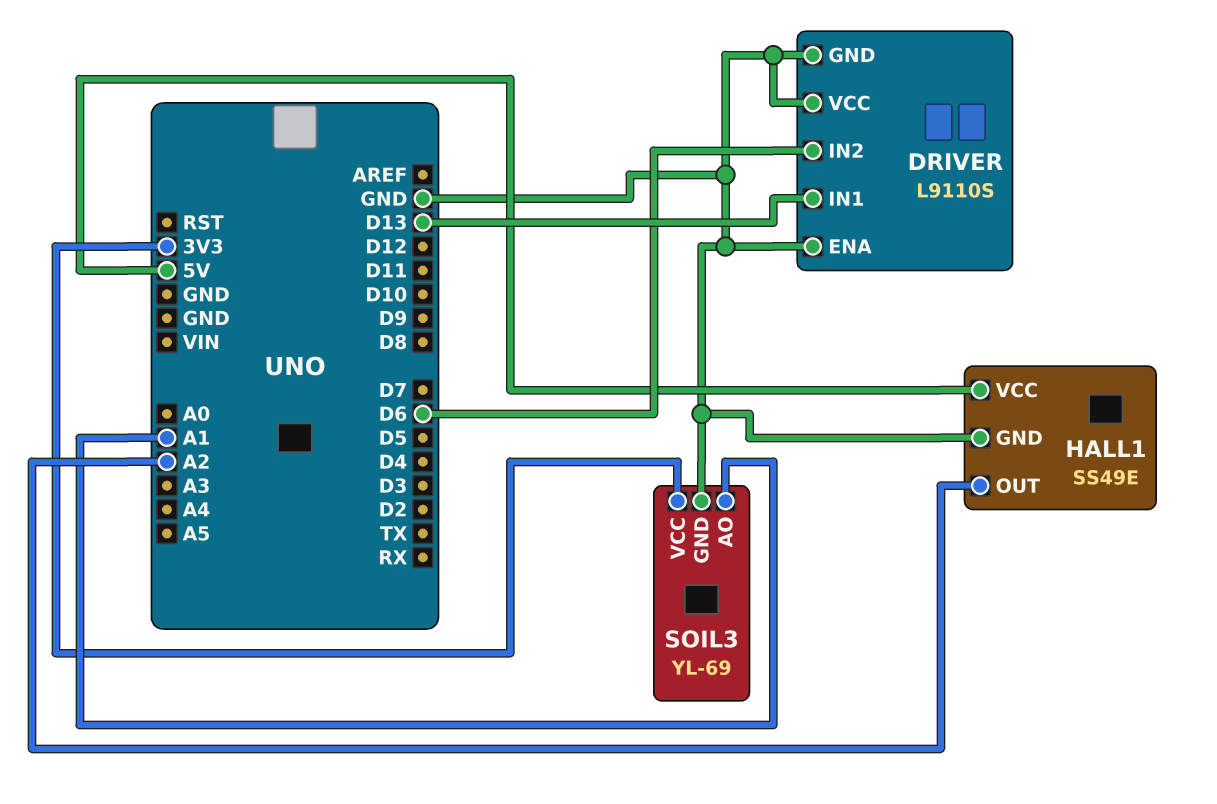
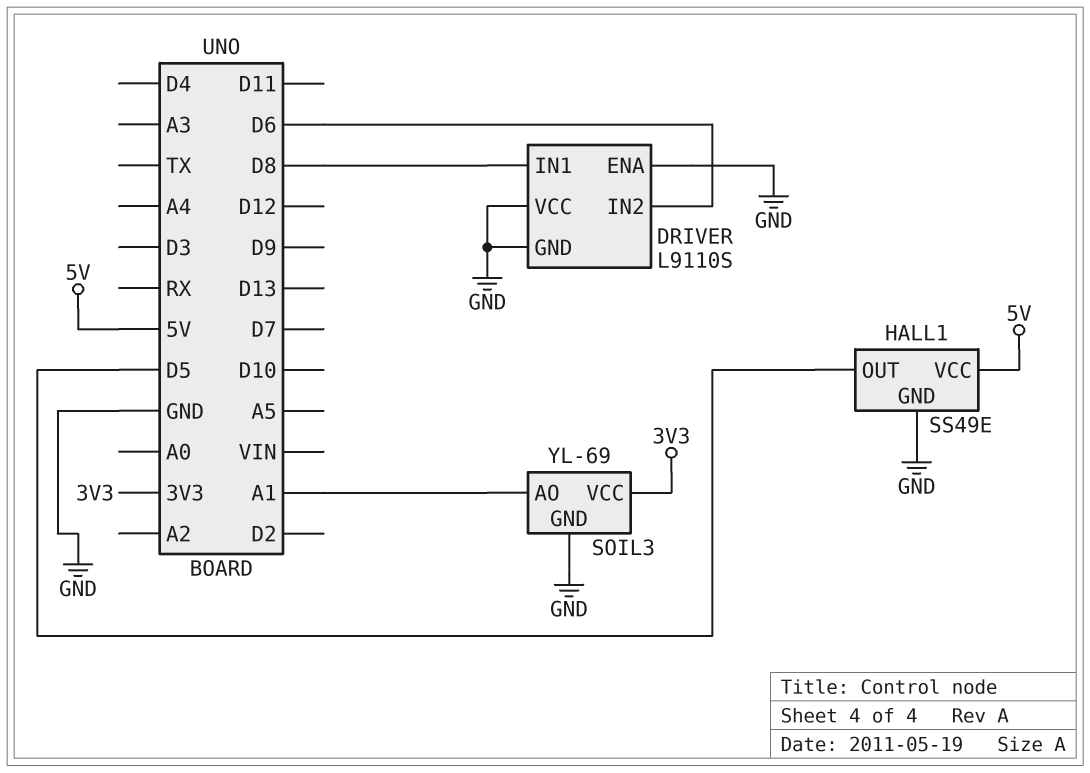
DRIVER pin IN1: D13 -> D8
HALL1 pin OUT: A2 -> D5

